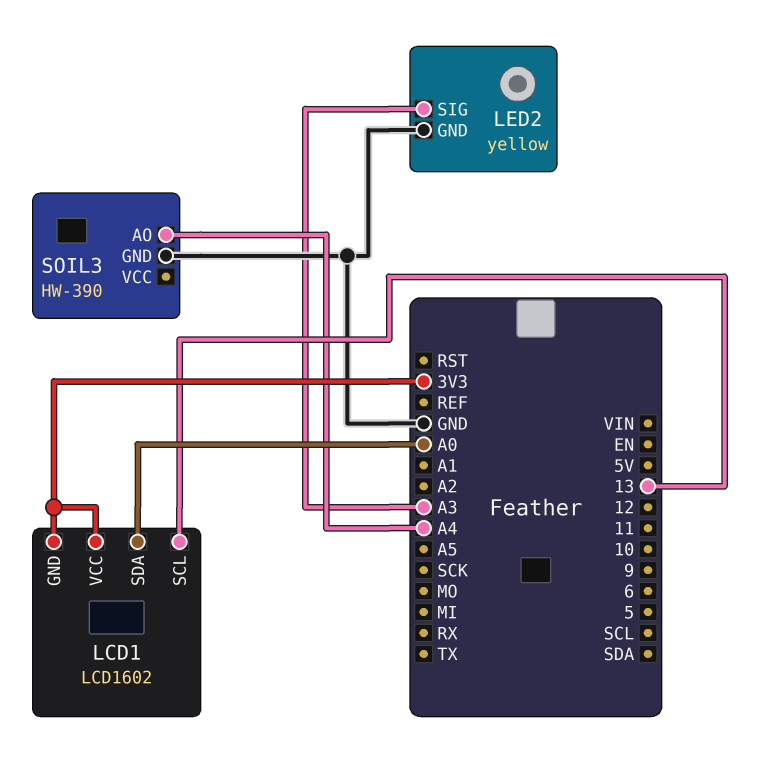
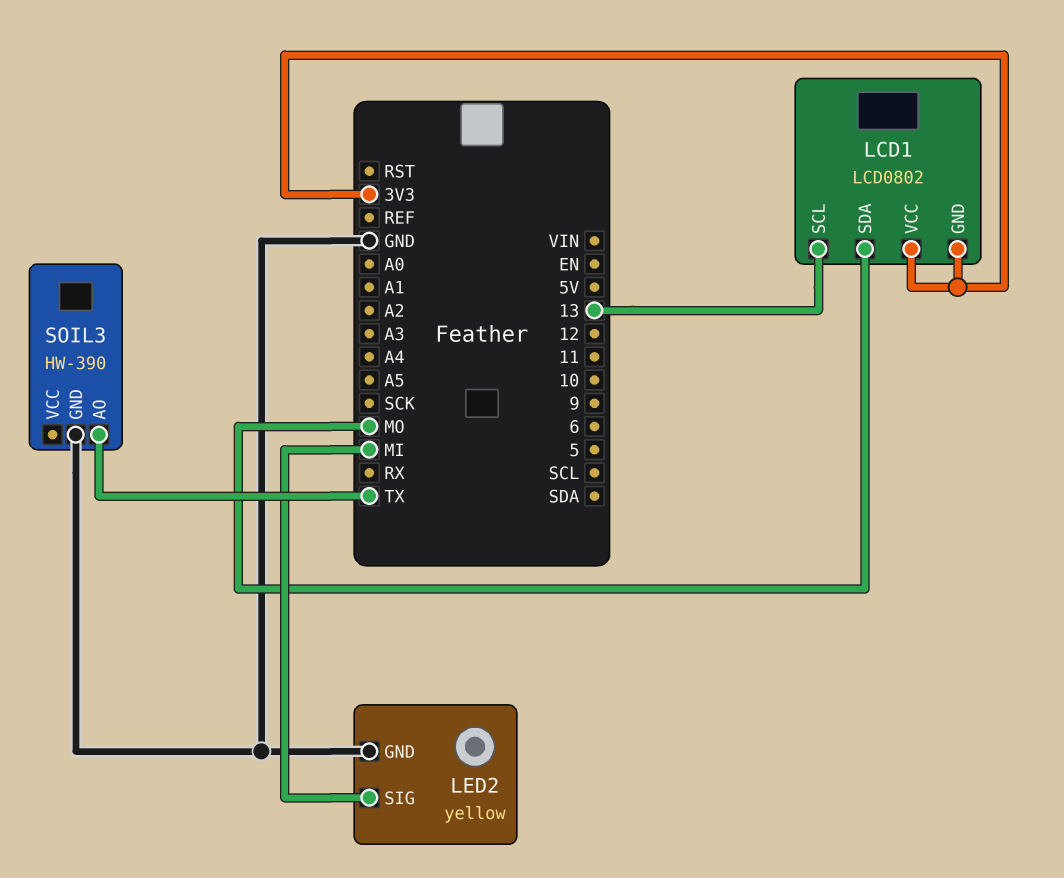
LCD1: LCD1602 -> LCD0802
LCD1 pin SDA: A0 -> MO
LED2 pin SIG: A3 -> MI
SOIL3 pin AO: A4 -> TX

